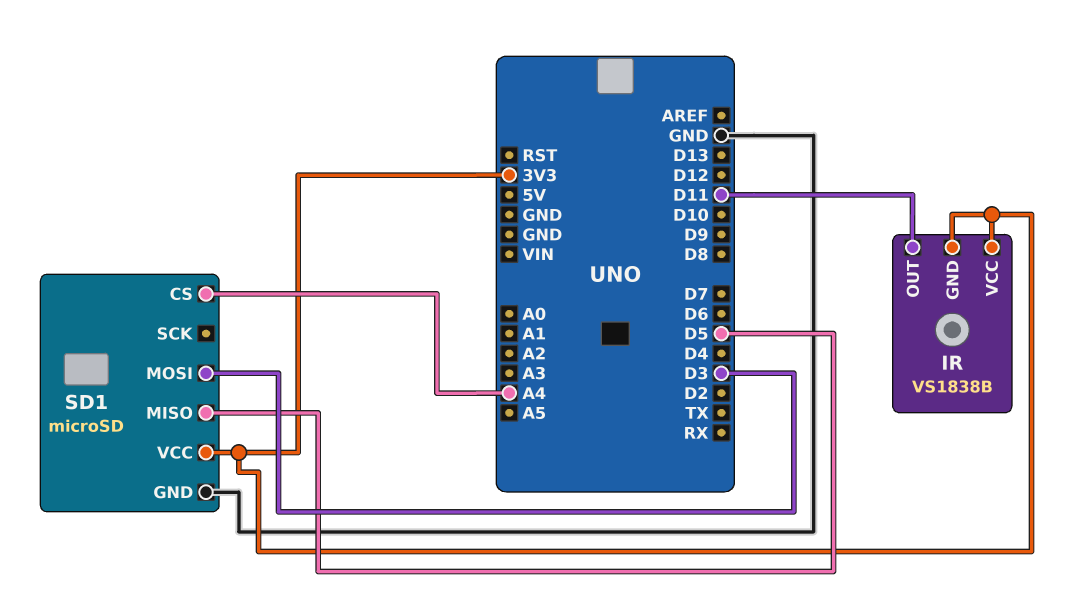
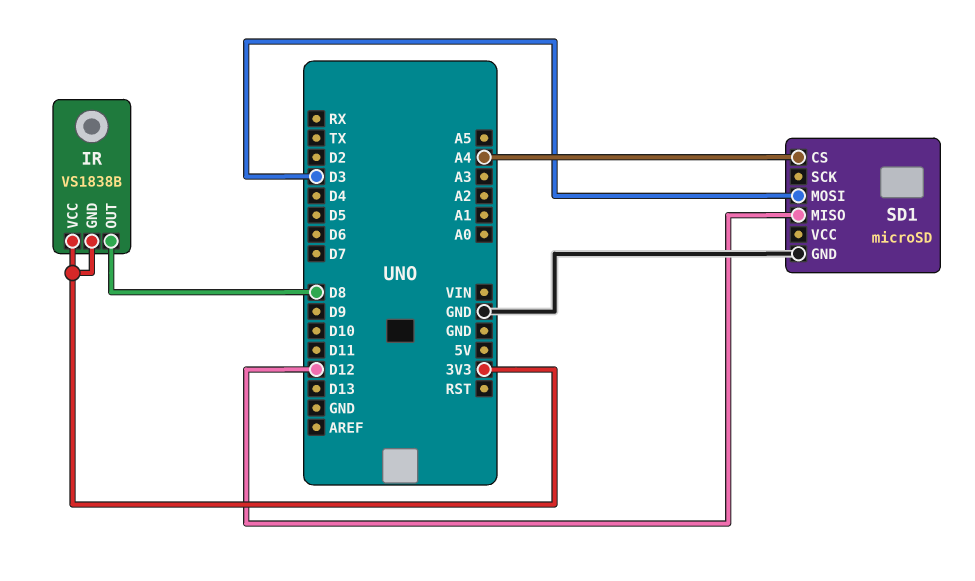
IR pin OUT: D11 -> D8
SD1 pin MISO: D5 -> D12
SD1 pin VCC: 3V3 -> none

